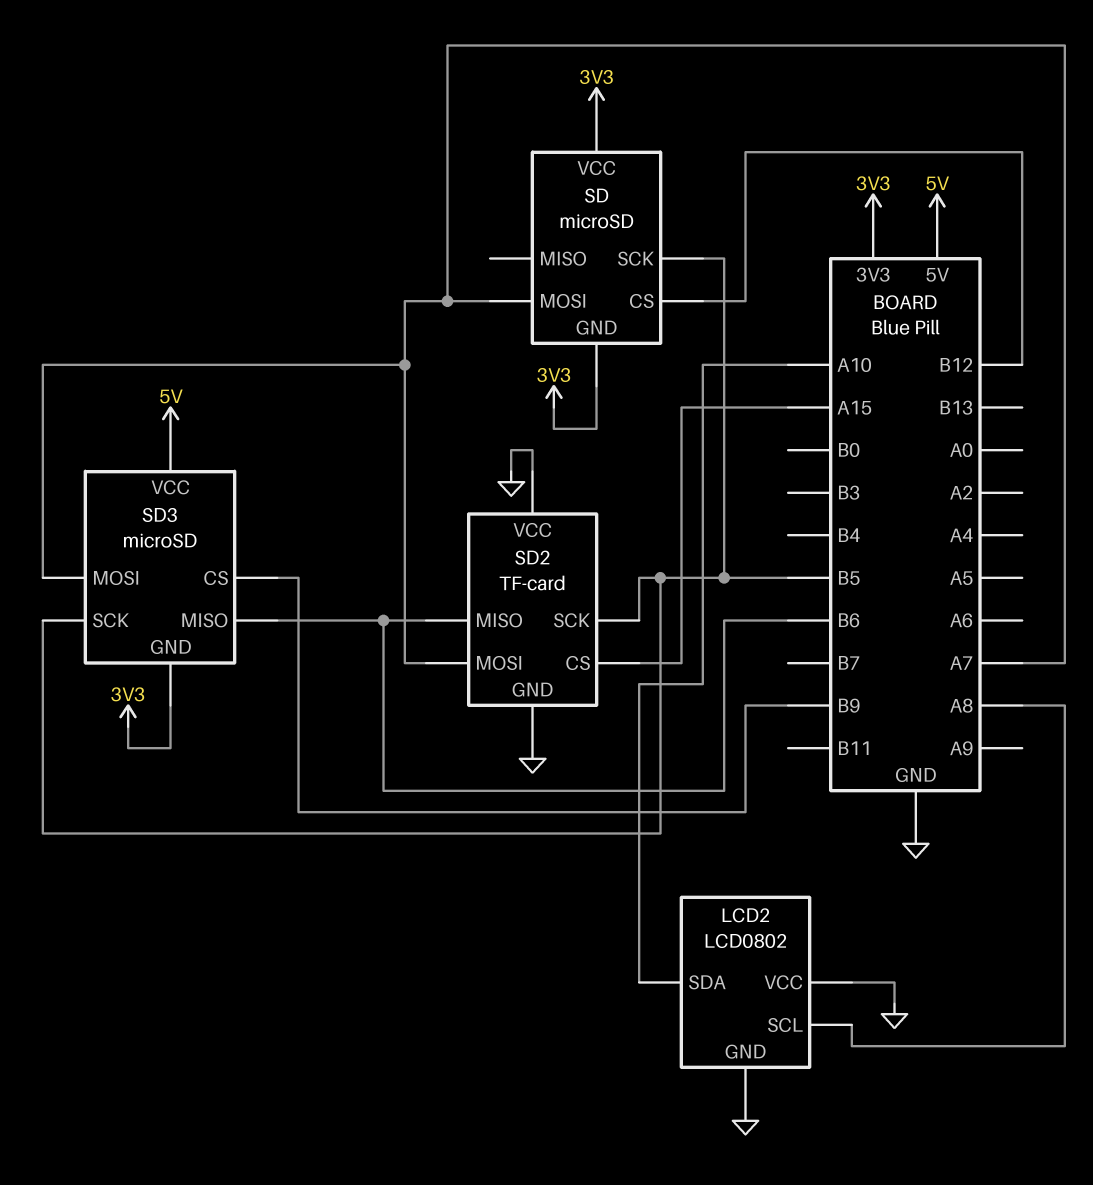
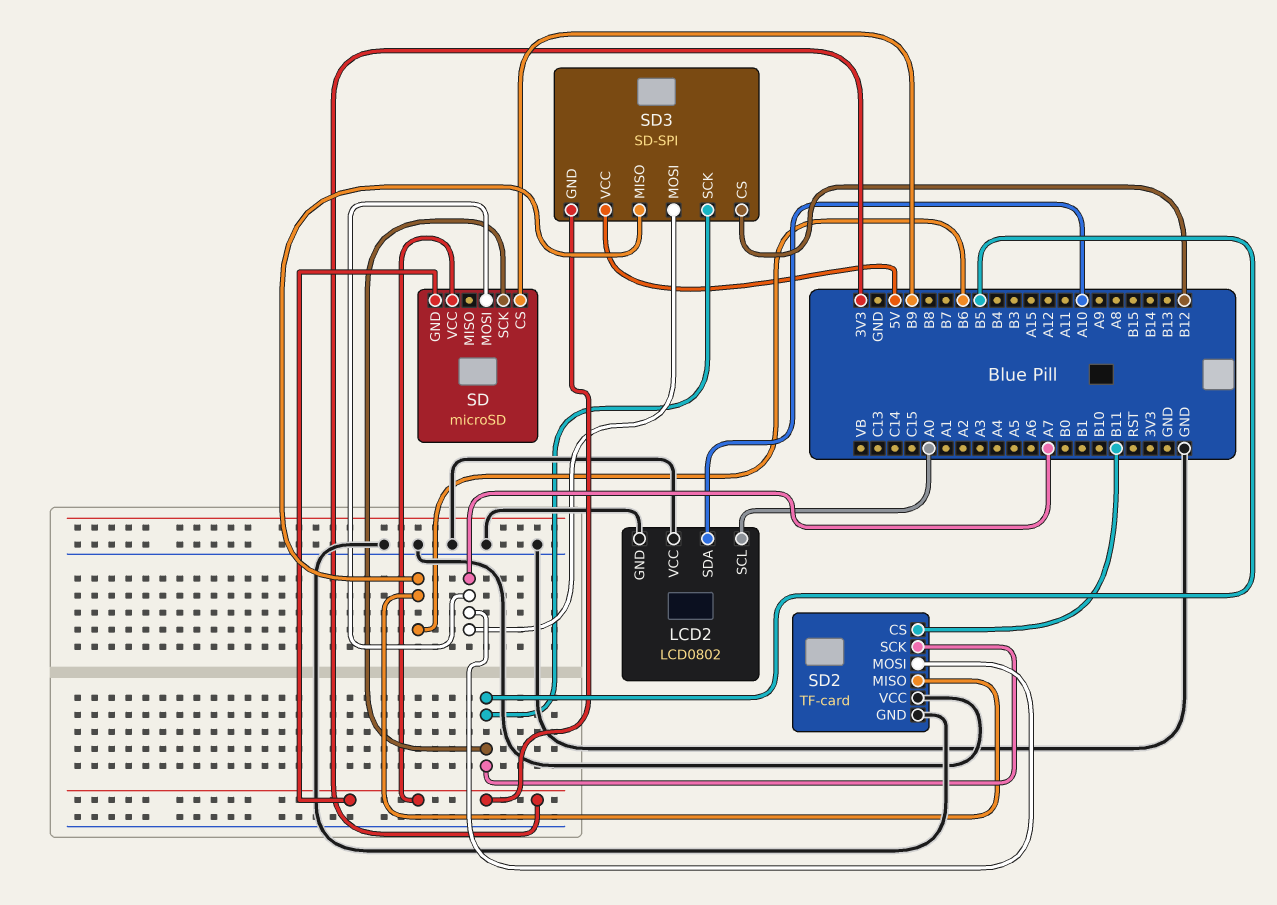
LCD2 pin SCL: A8 -> A0
SD pin CS: B12 -> B9
SD2 pin CS: A15 -> B11
SD3: microSD -> SD-SPI
SD3 pin CS: B9 -> B12

